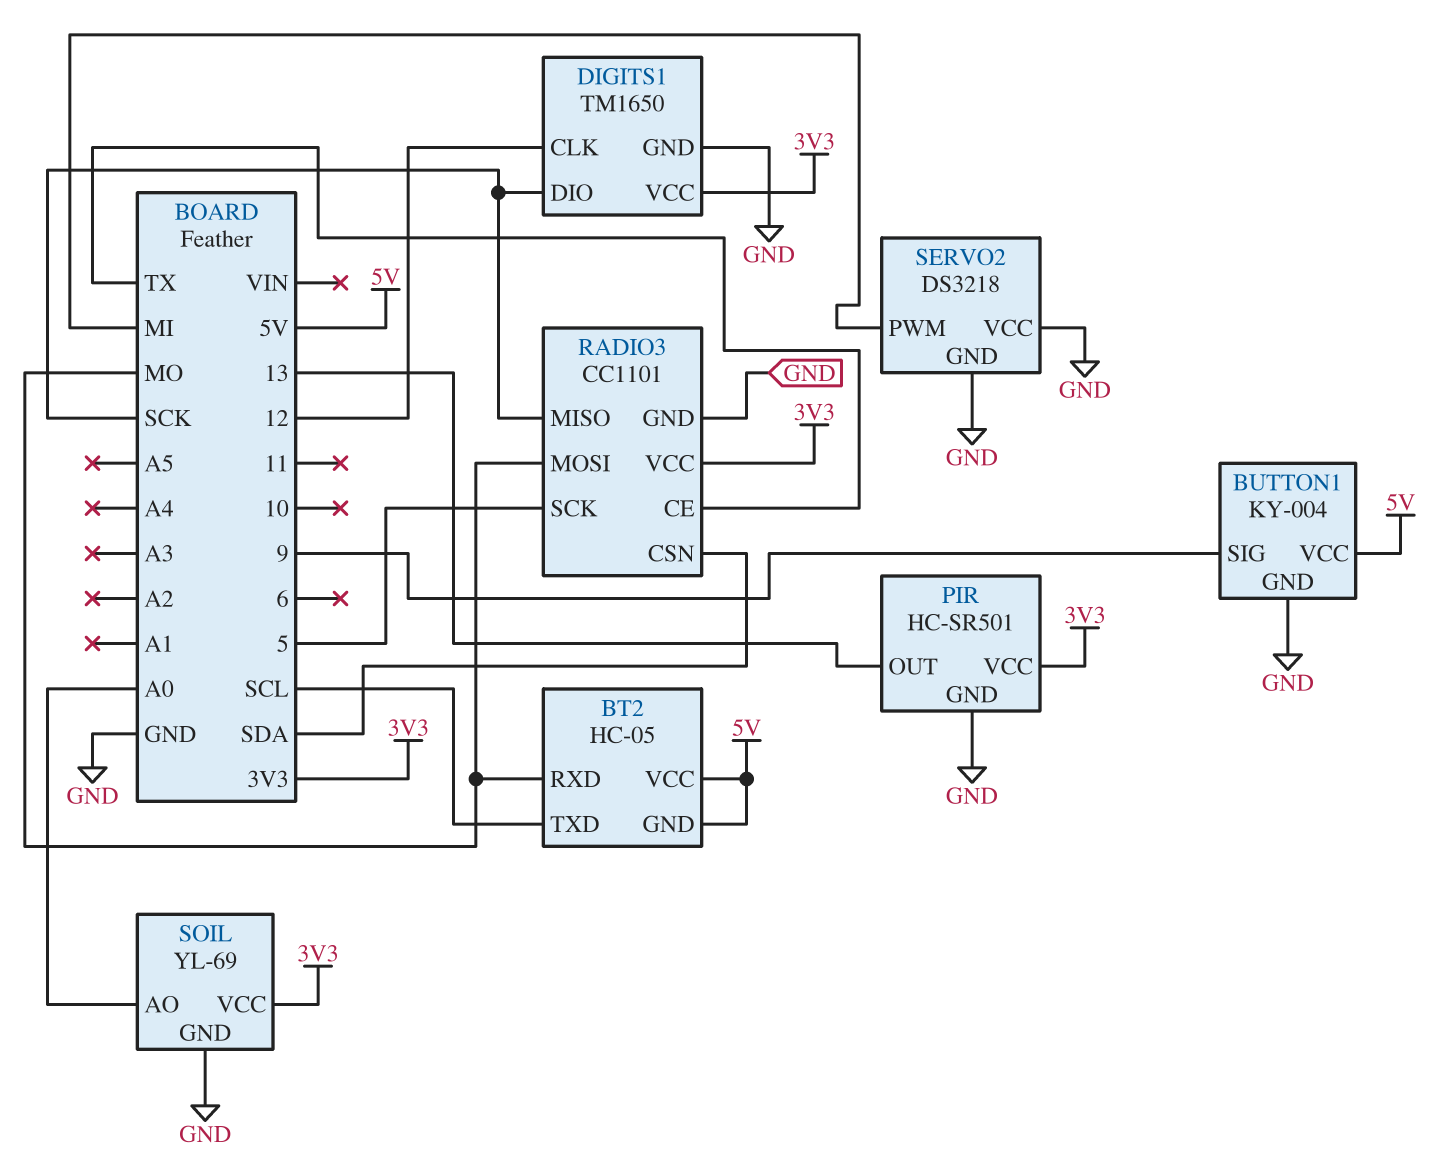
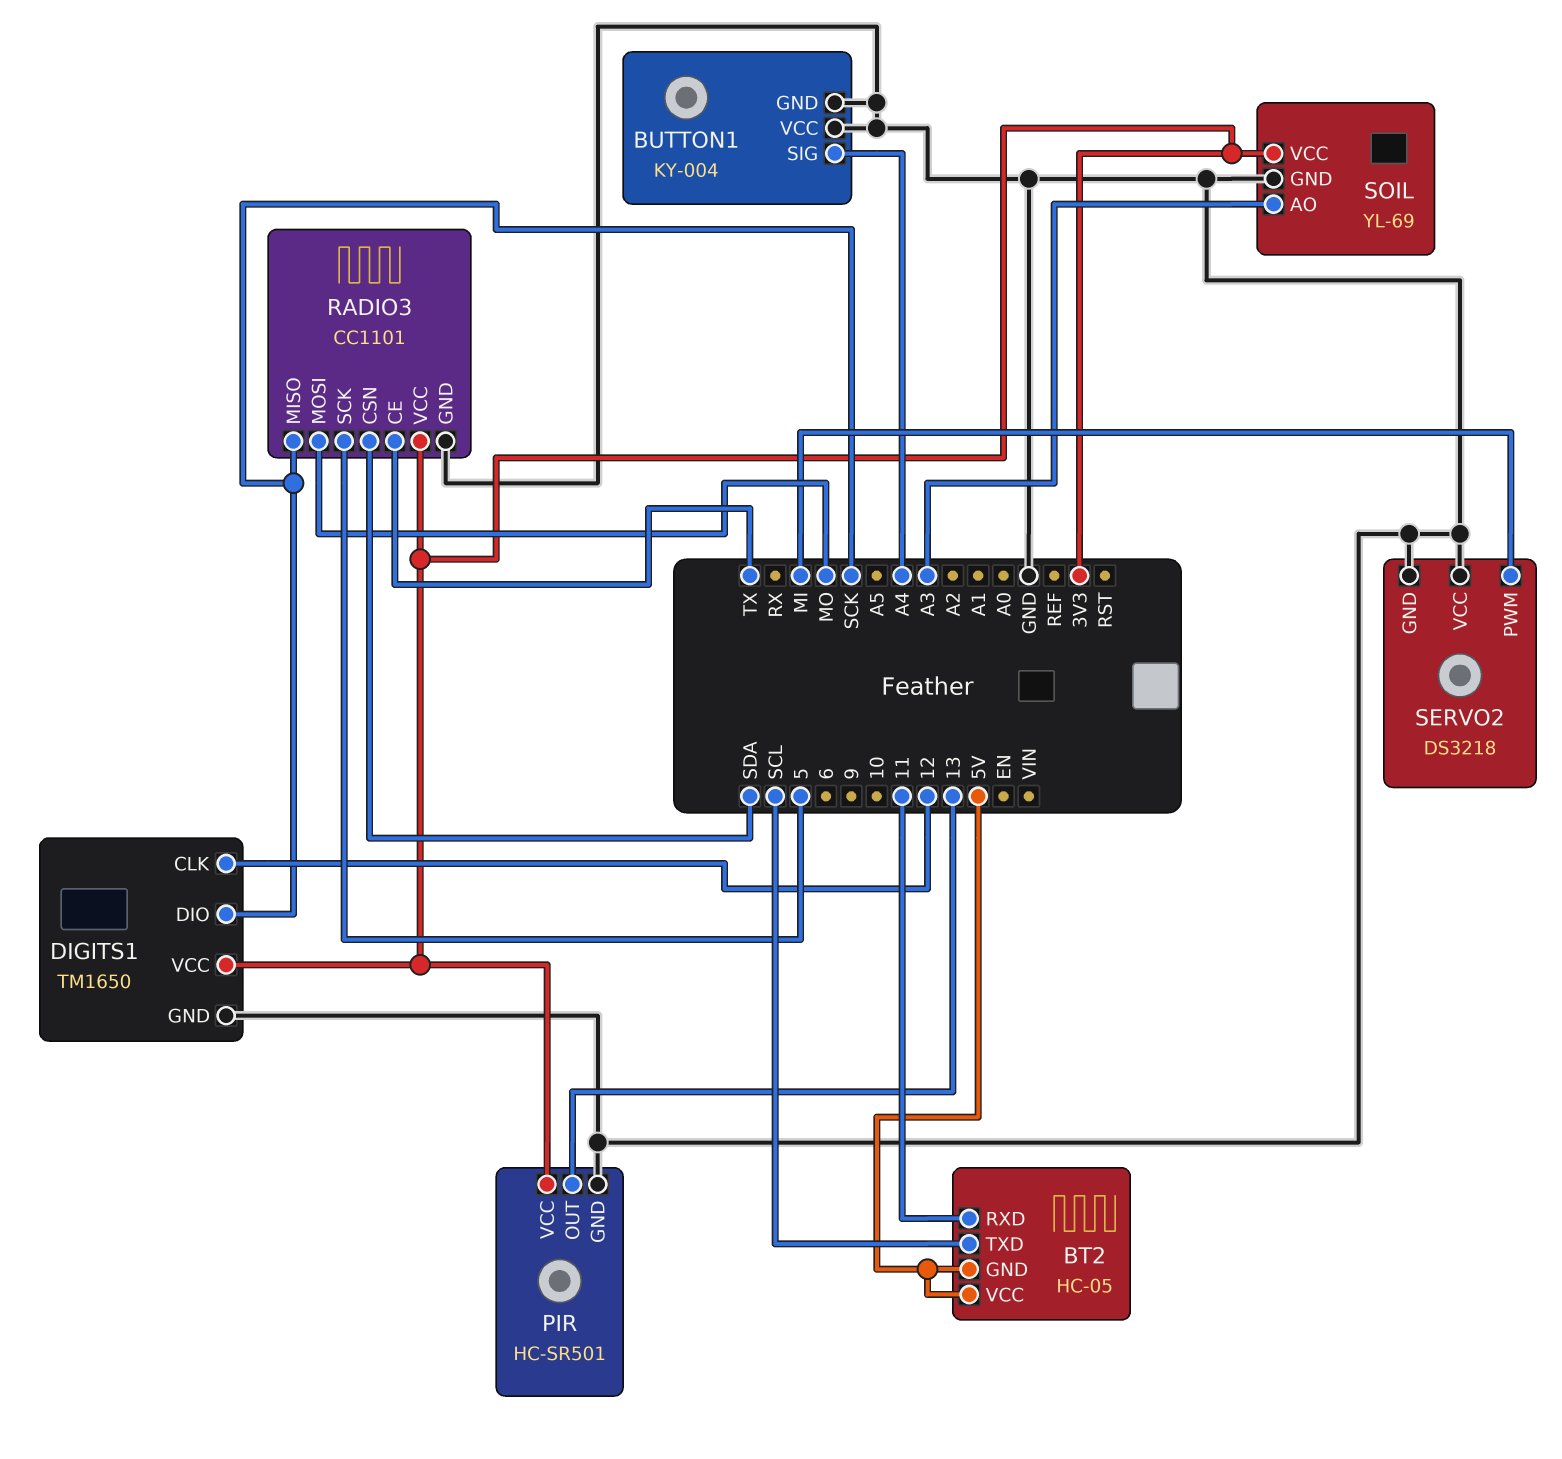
BT2 pin RXD: MO -> 11
BUTTON1 pin SIG: 9 -> A4
BUTTON1 pin VCC: 5V -> GND
SOIL pin AO: A0 -> A3

